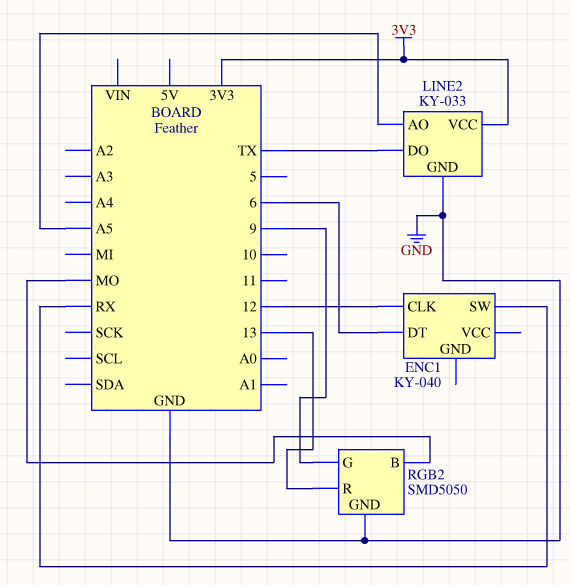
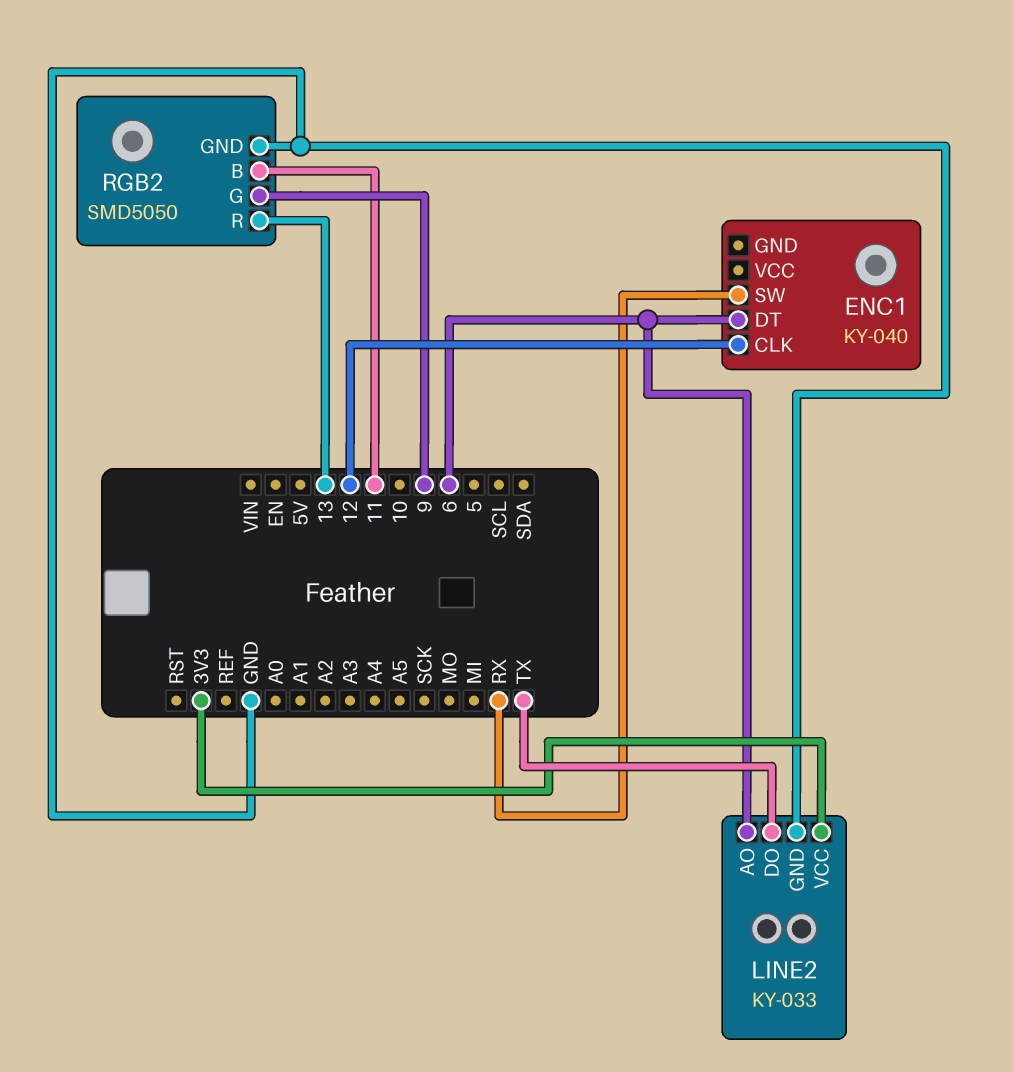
LINE2 pin AO: A5 -> 6
RGB2 pin B: MO -> 11

